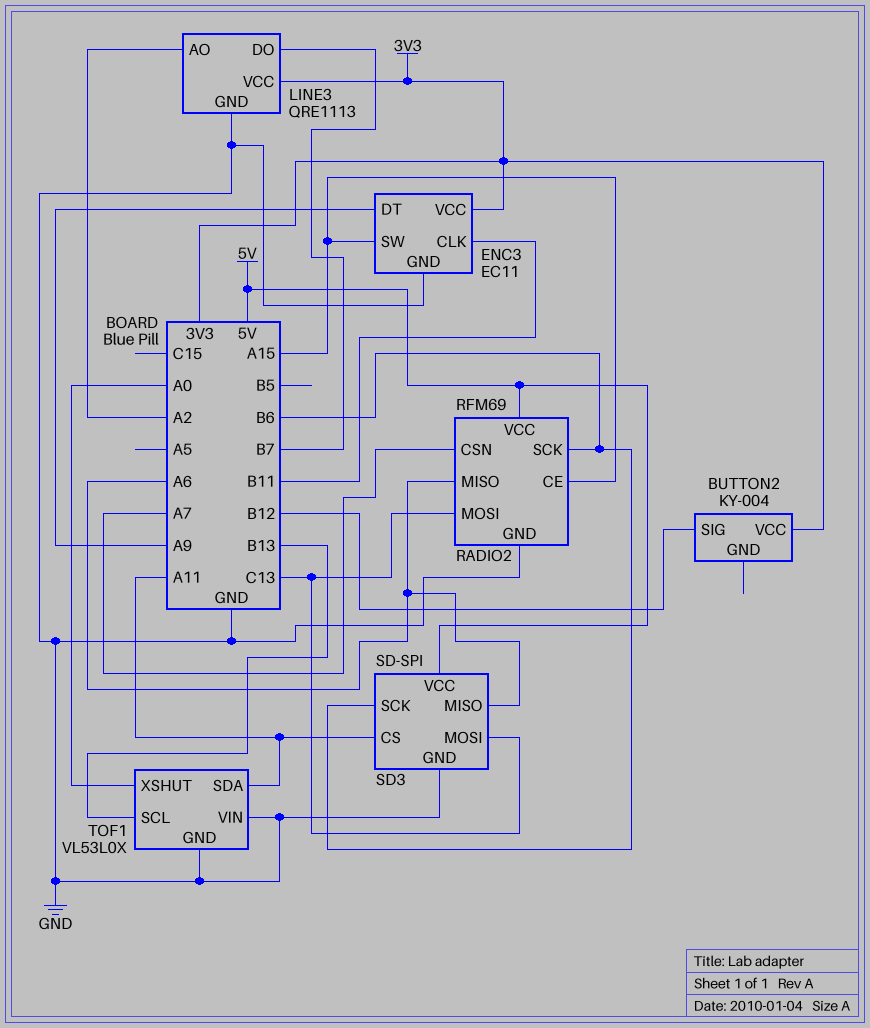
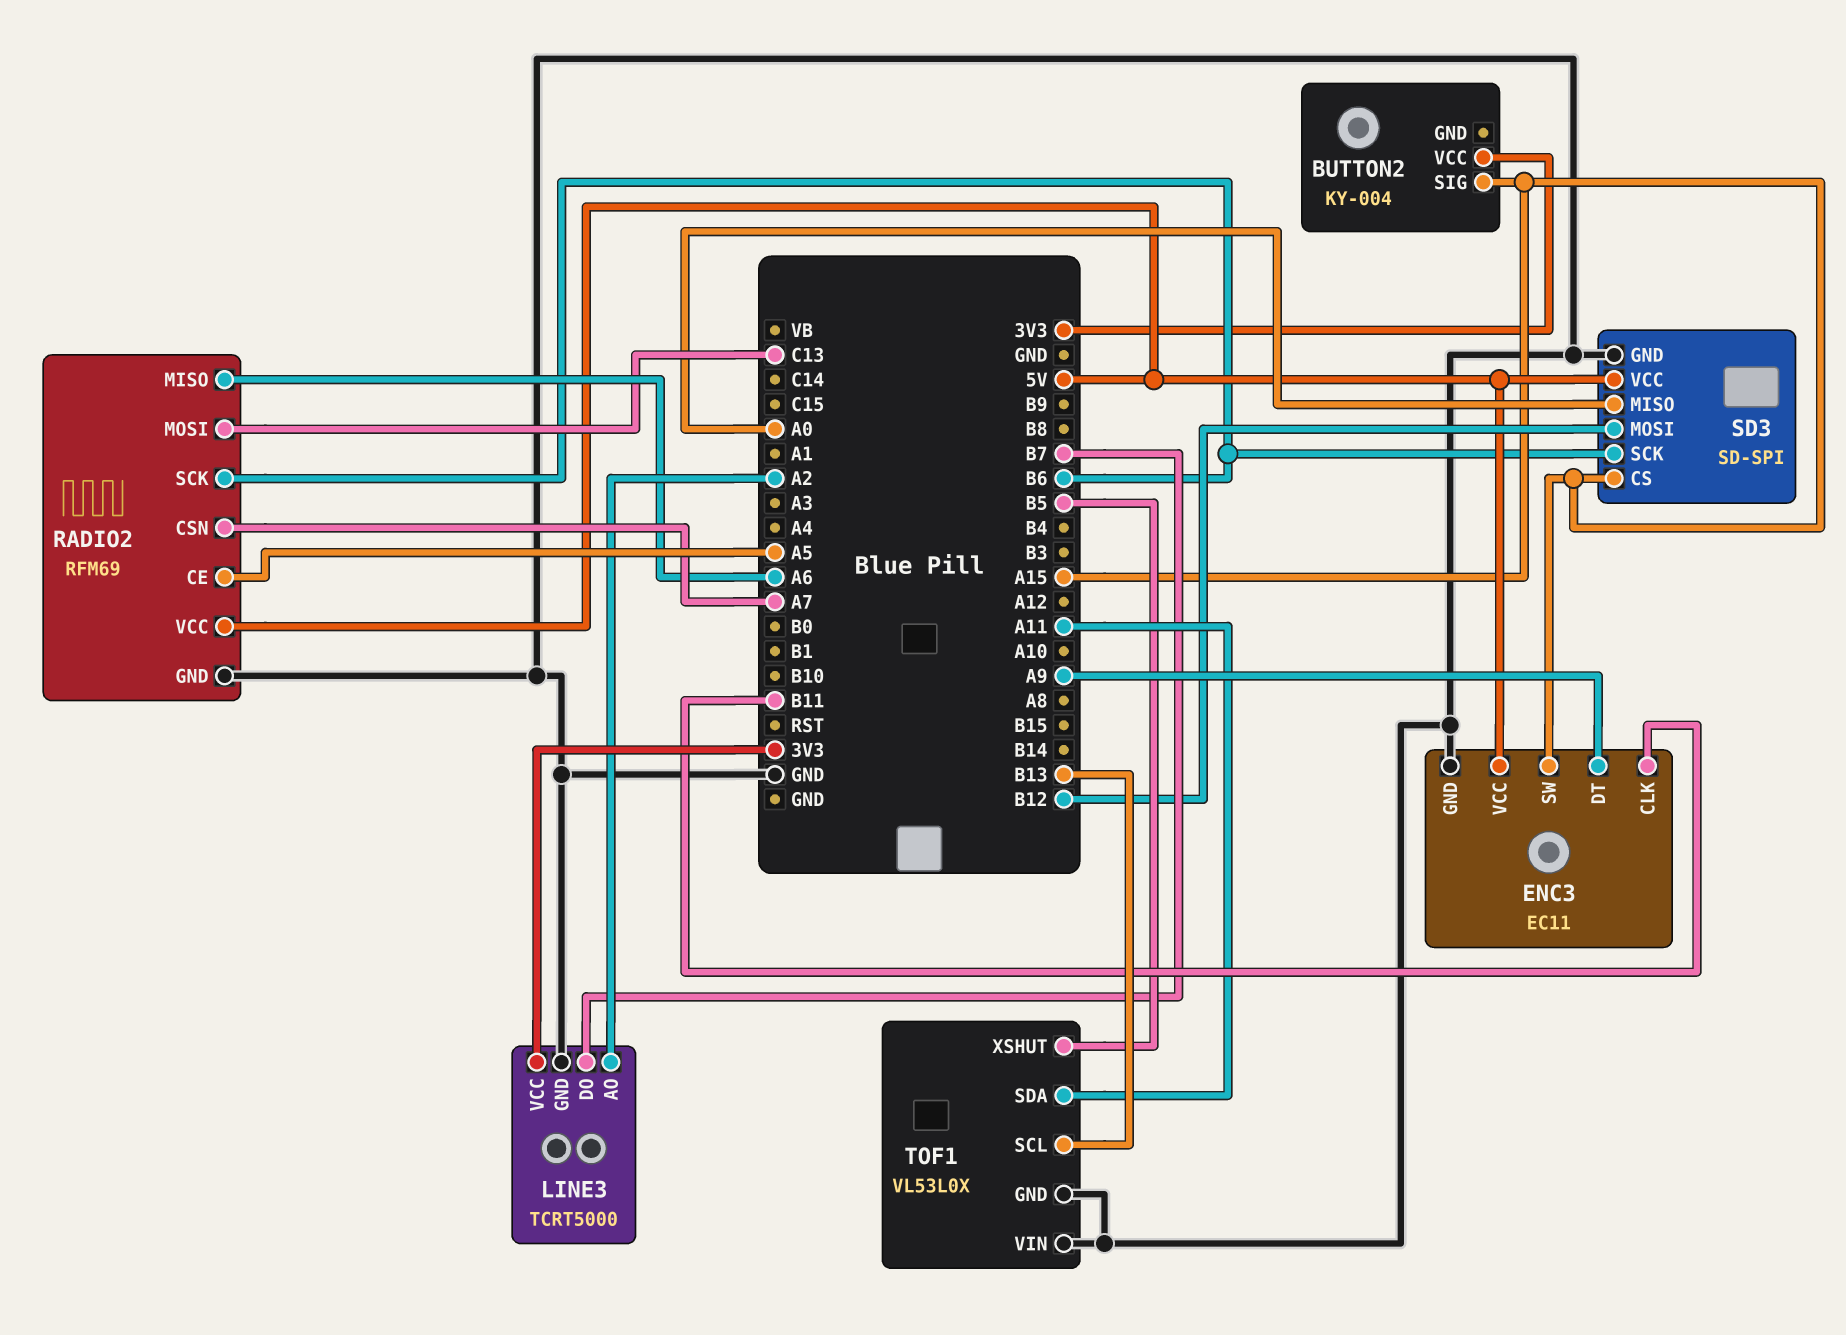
BUTTON2 pin SIG: B12 -> A15
ENC3 pin VCC: 3V3 -> 5V
LINE3: QRE1113 -> TCRT5000
RADIO2 pin CE: A15 -> A5
SD3 pin CS: A11 -> A15
SD3 pin MISO: A6 -> A0
SD3 pin MOSI: C13 -> B12
TOF1 pin XSHUT: A0 -> B5

